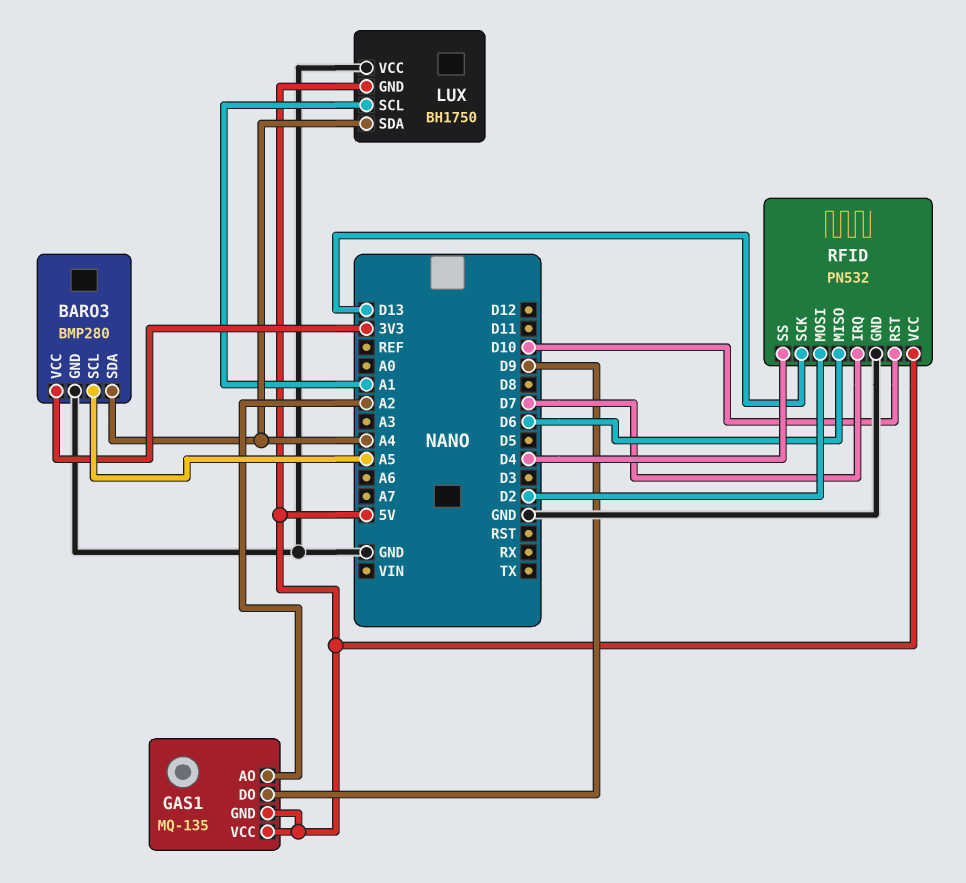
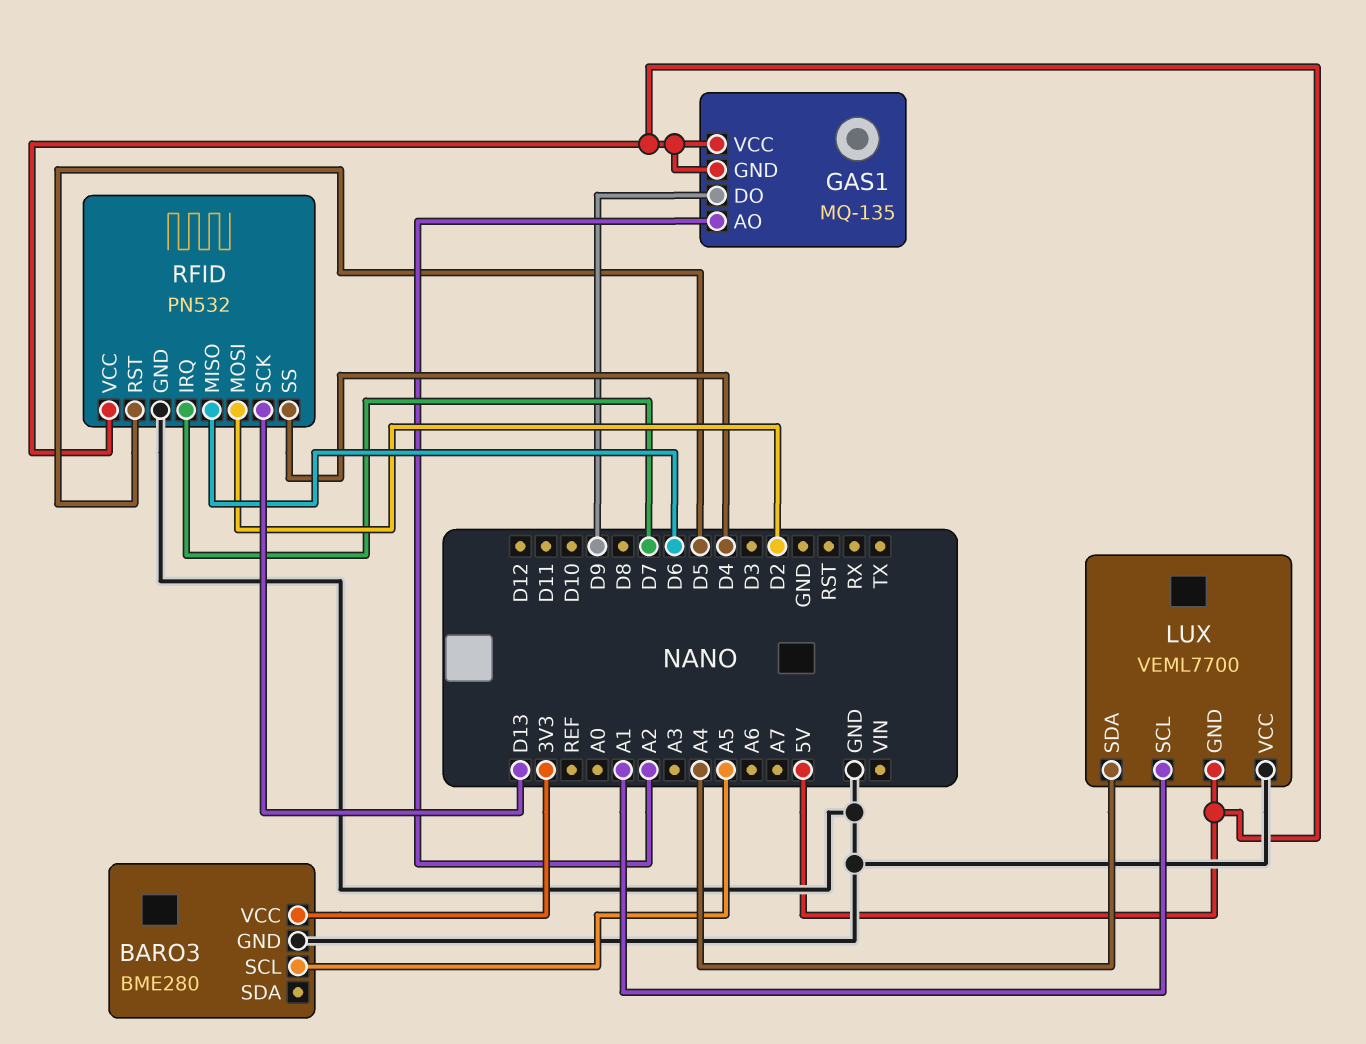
BARO3: BMP280 -> BME280
BARO3 pin SDA: A4 -> none
LUX: BH1750 -> VEML7700
RFID pin RST: D10 -> D5

